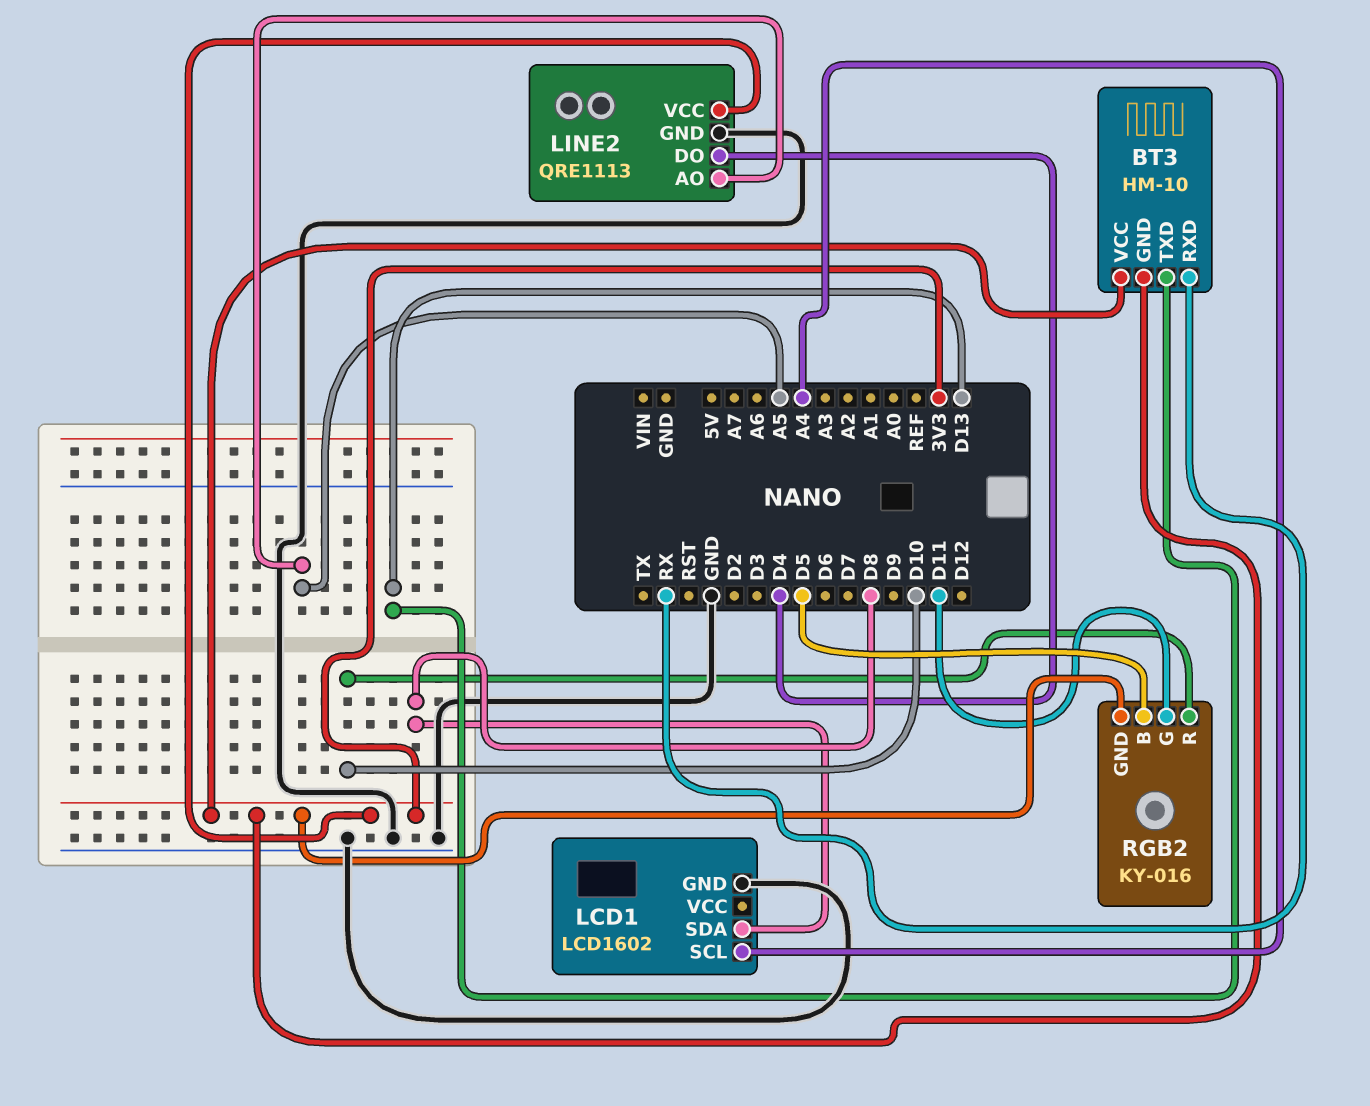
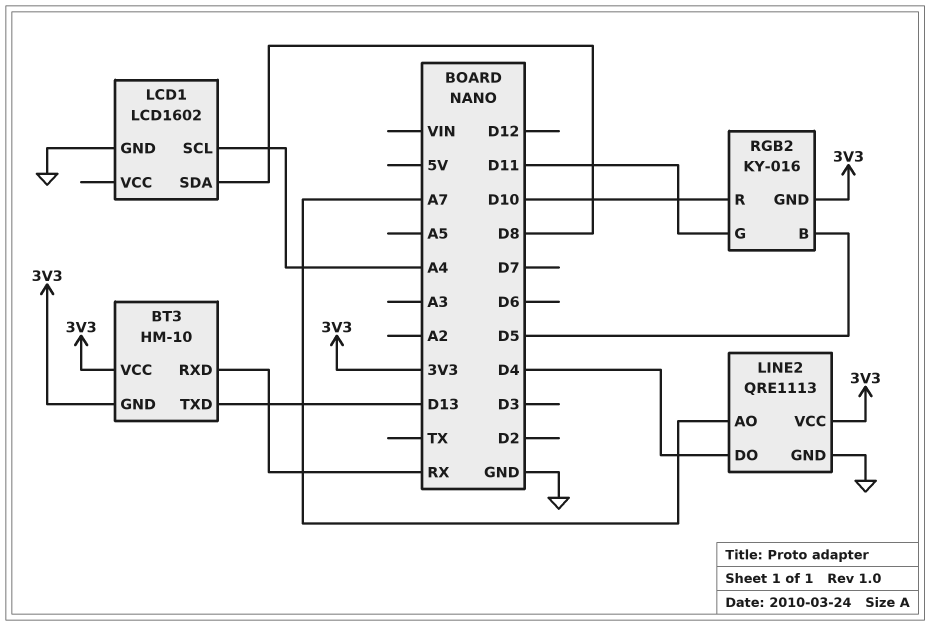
LINE2 pin AO: A5 -> A7

